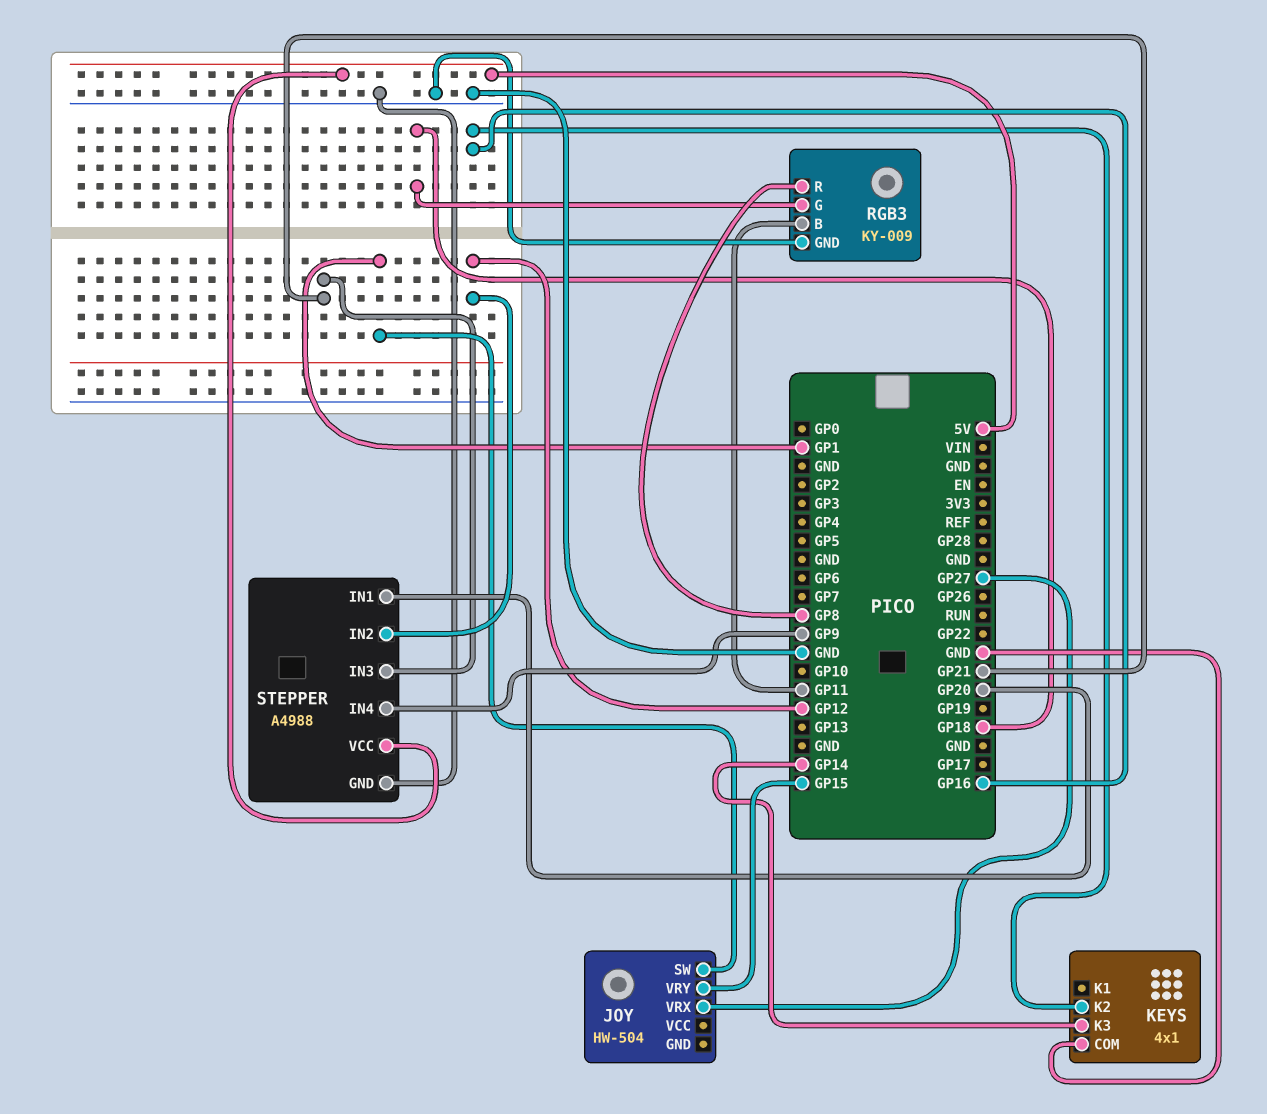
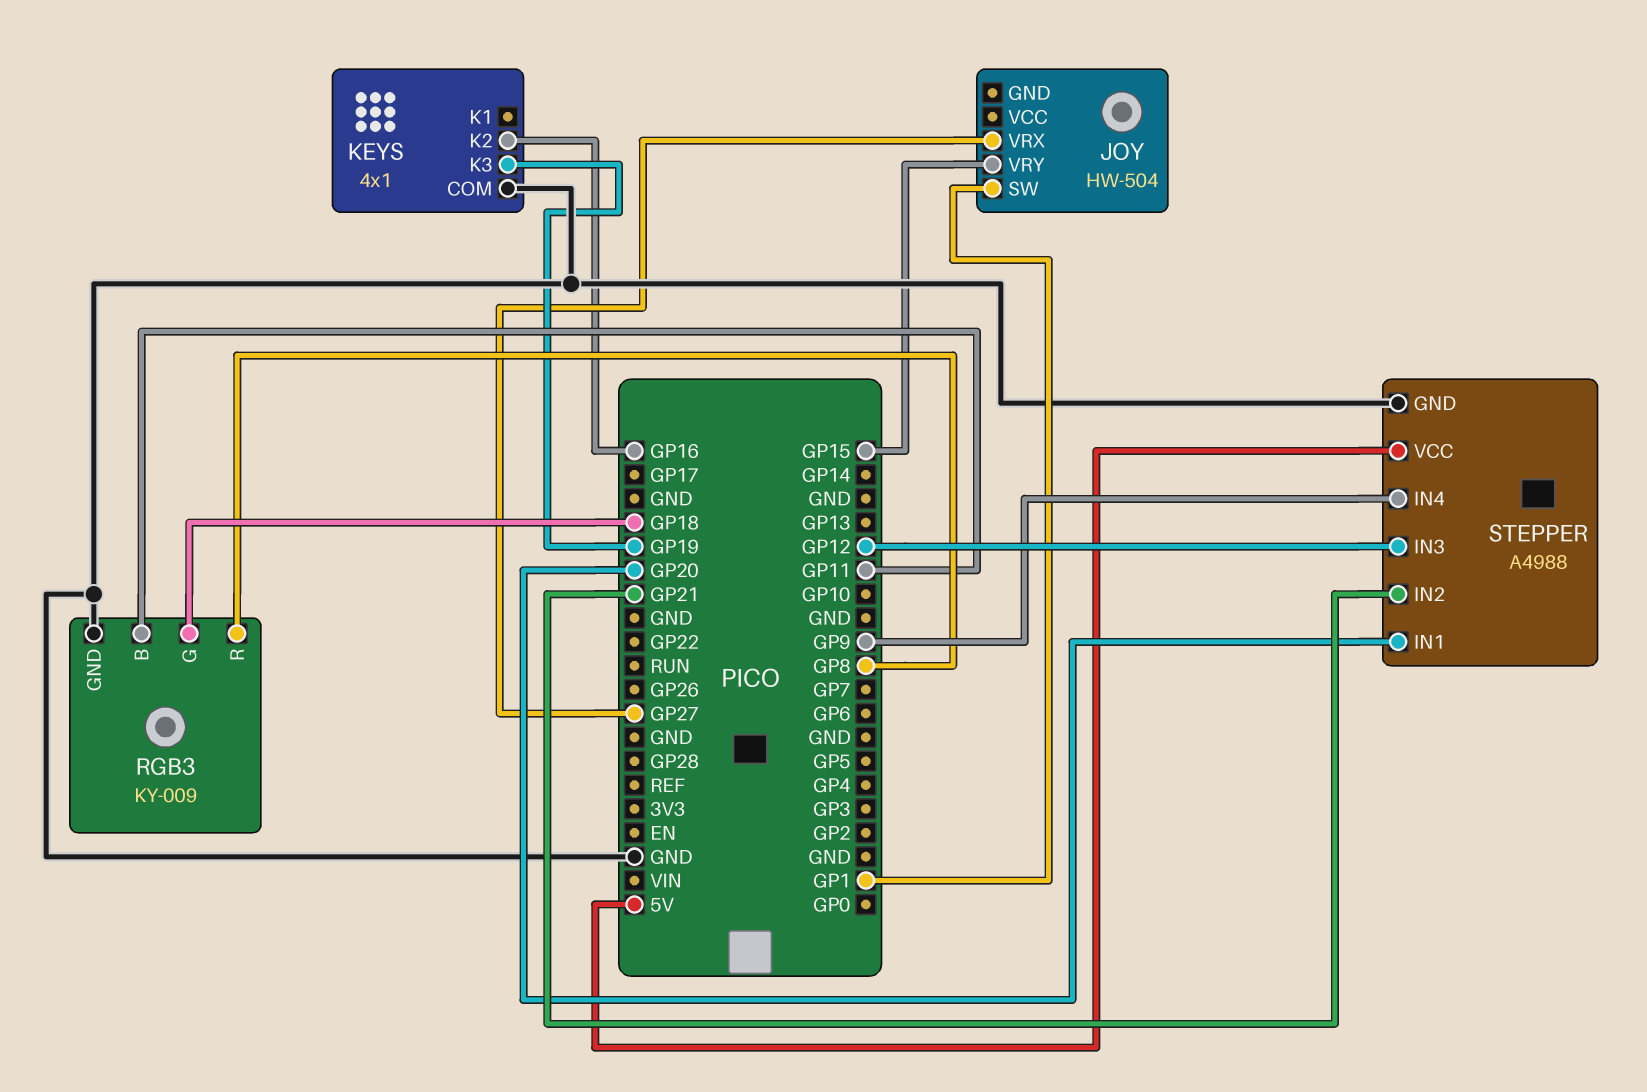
KEYS pin K3: GP14 -> GP19
STEPPER pin IN2: GP12 -> GP21
STEPPER pin IN3: GP21 -> GP12

